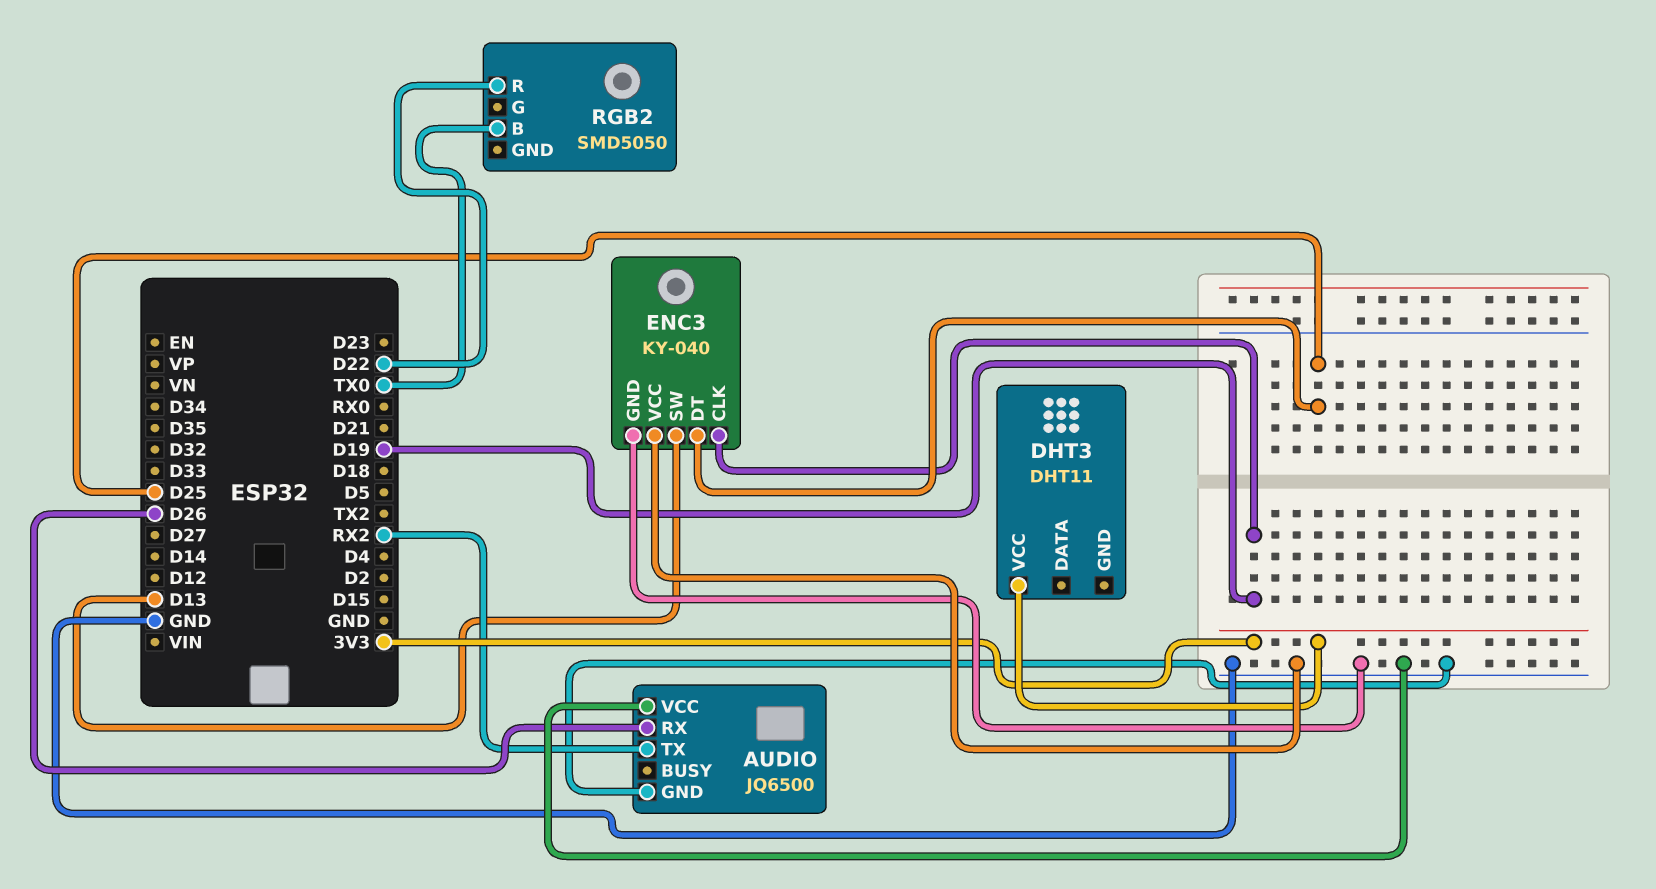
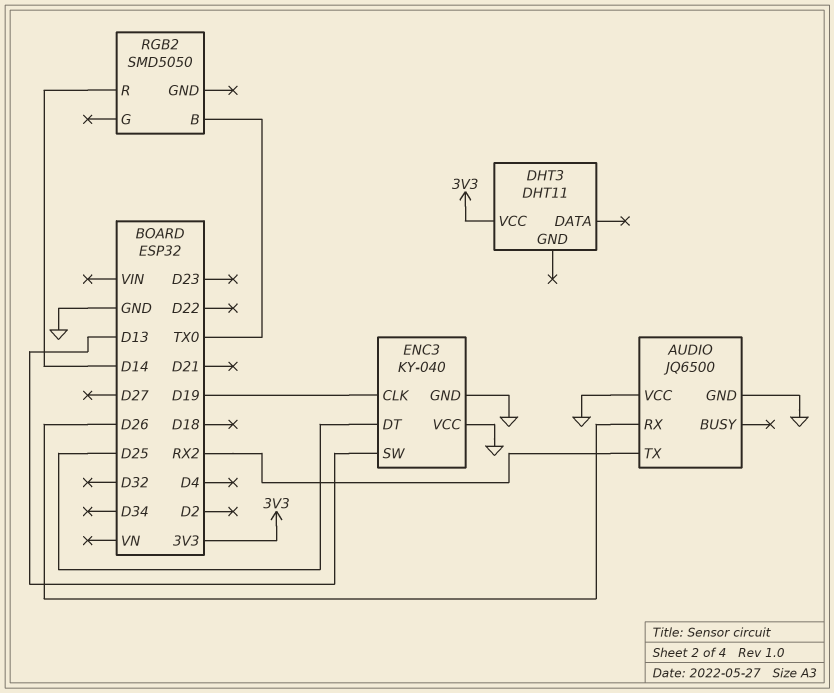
RGB2 pin R: D22 -> D14

